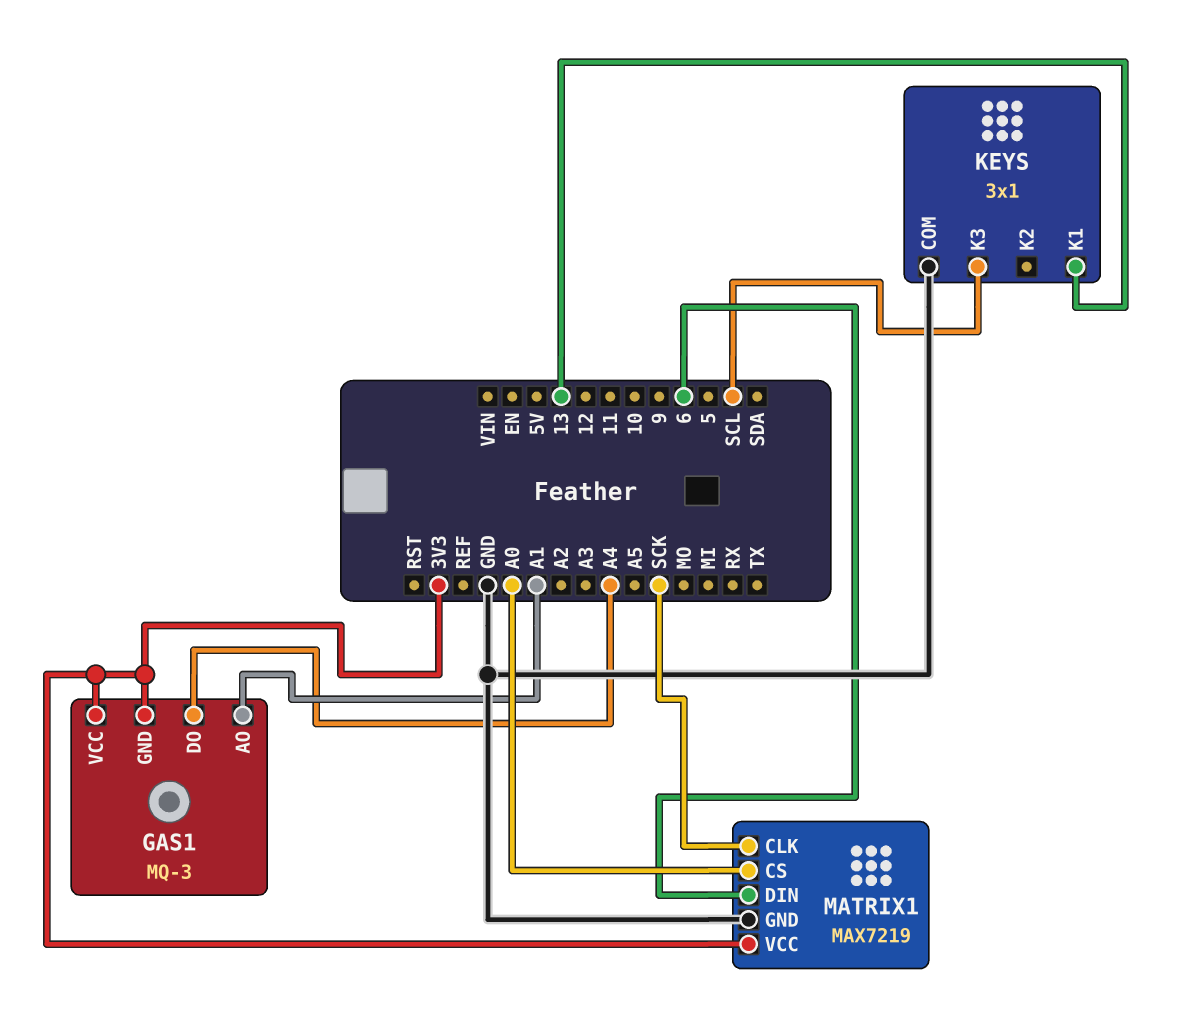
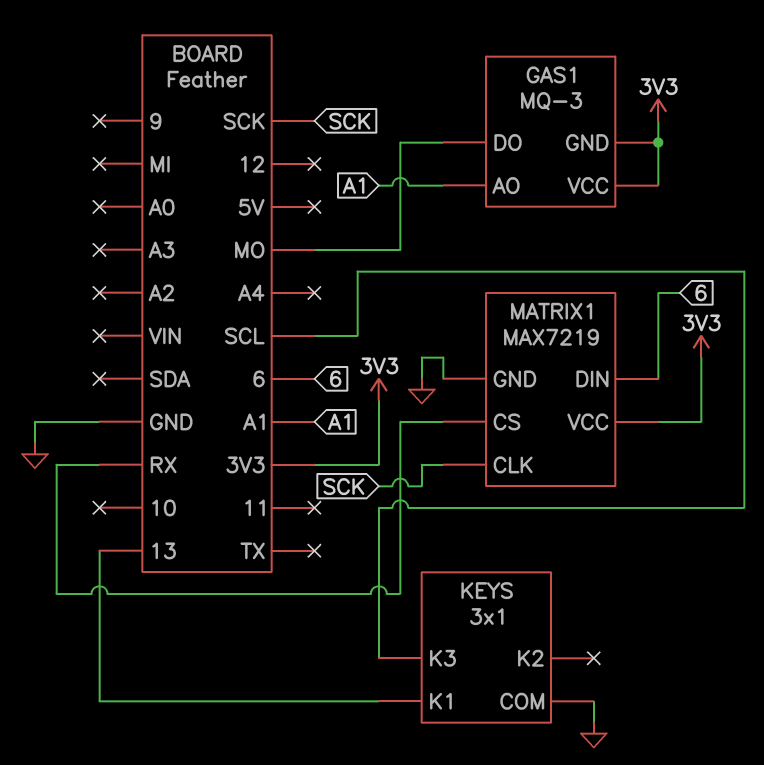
GAS1 pin DO: A4 -> MO
MATRIX1 pin CS: A0 -> RX

